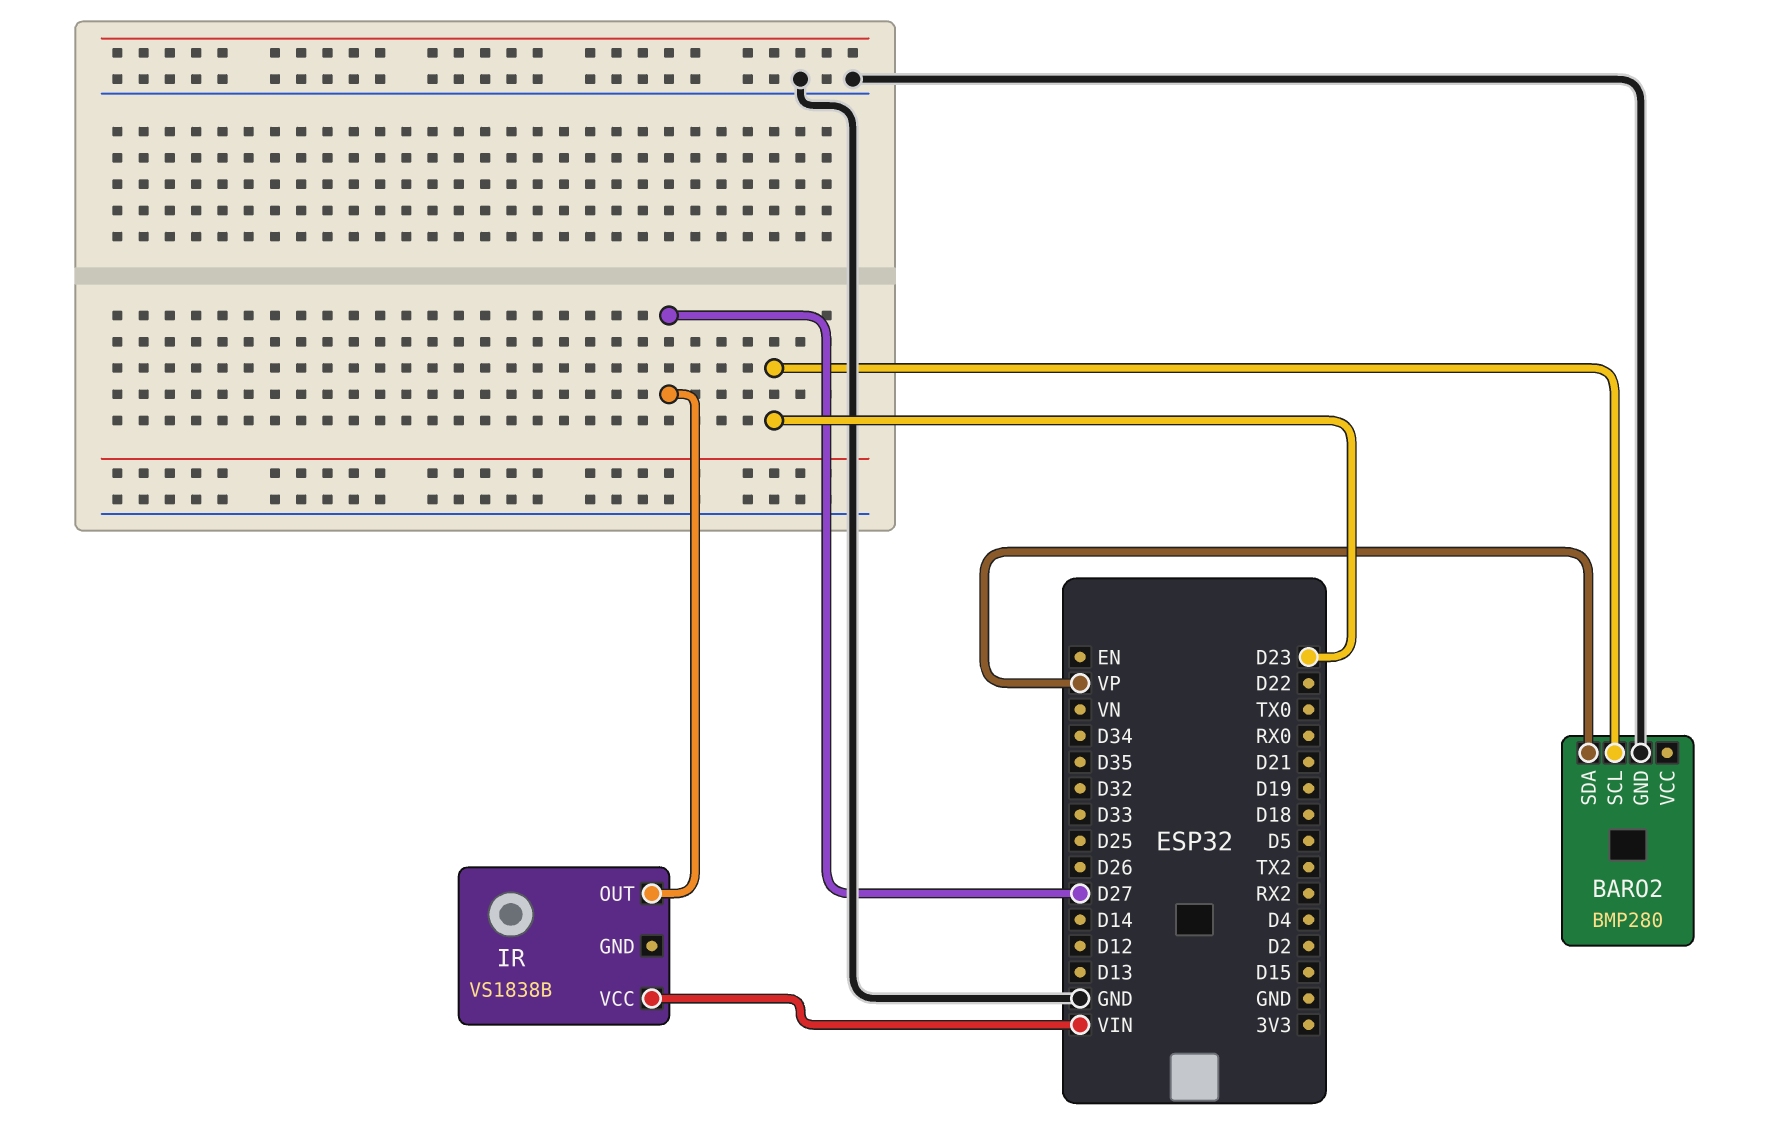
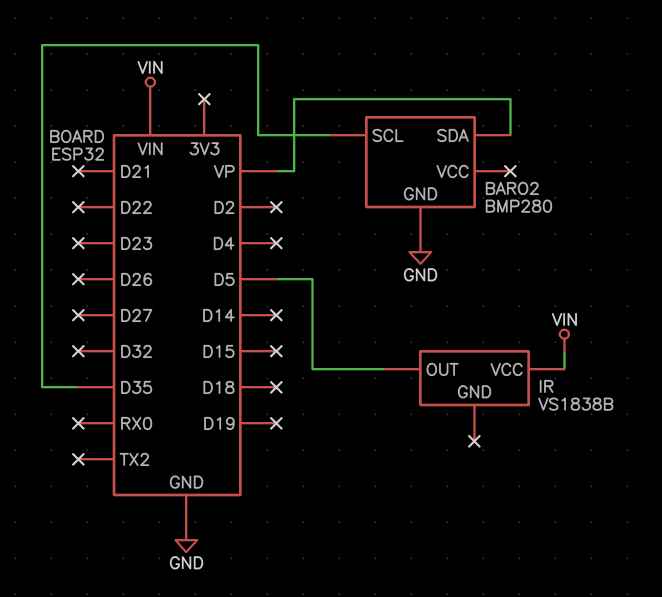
BARO2 pin SCL: D23 -> D35
IR pin OUT: D27 -> D5

